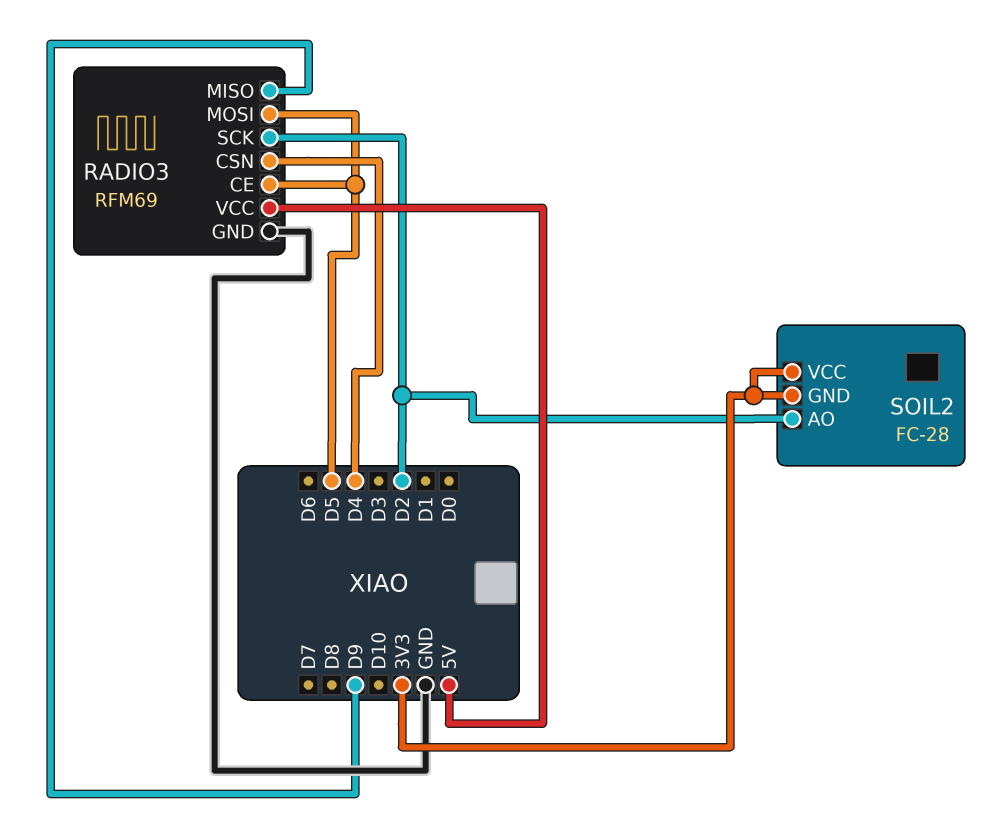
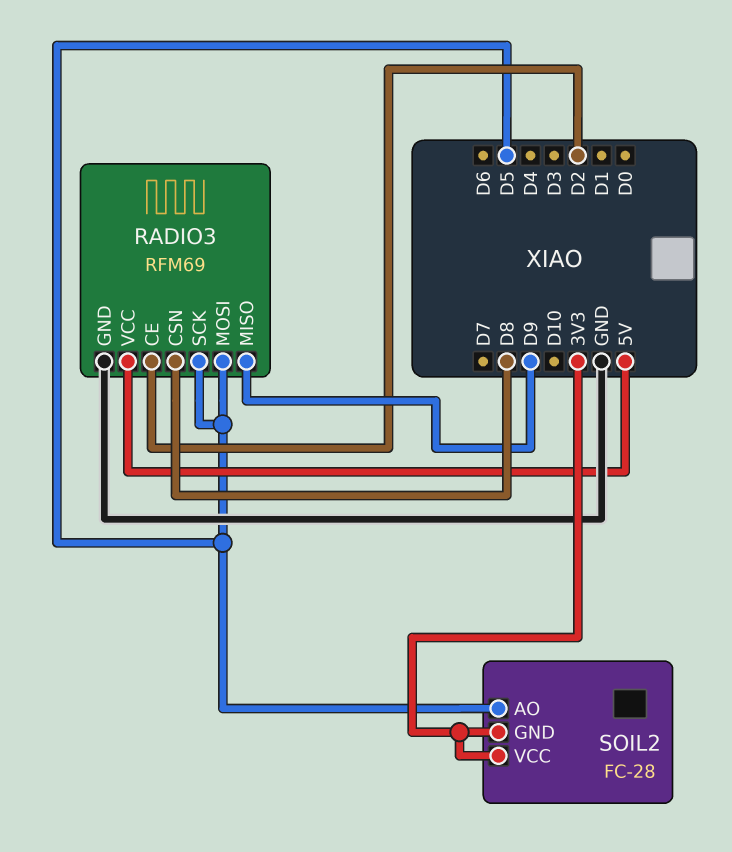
RADIO3 pin CE: D5 -> D2
RADIO3 pin CSN: D4 -> D8
RADIO3 pin SCK: D2 -> D5
SOIL2 pin AO: D2 -> D5

